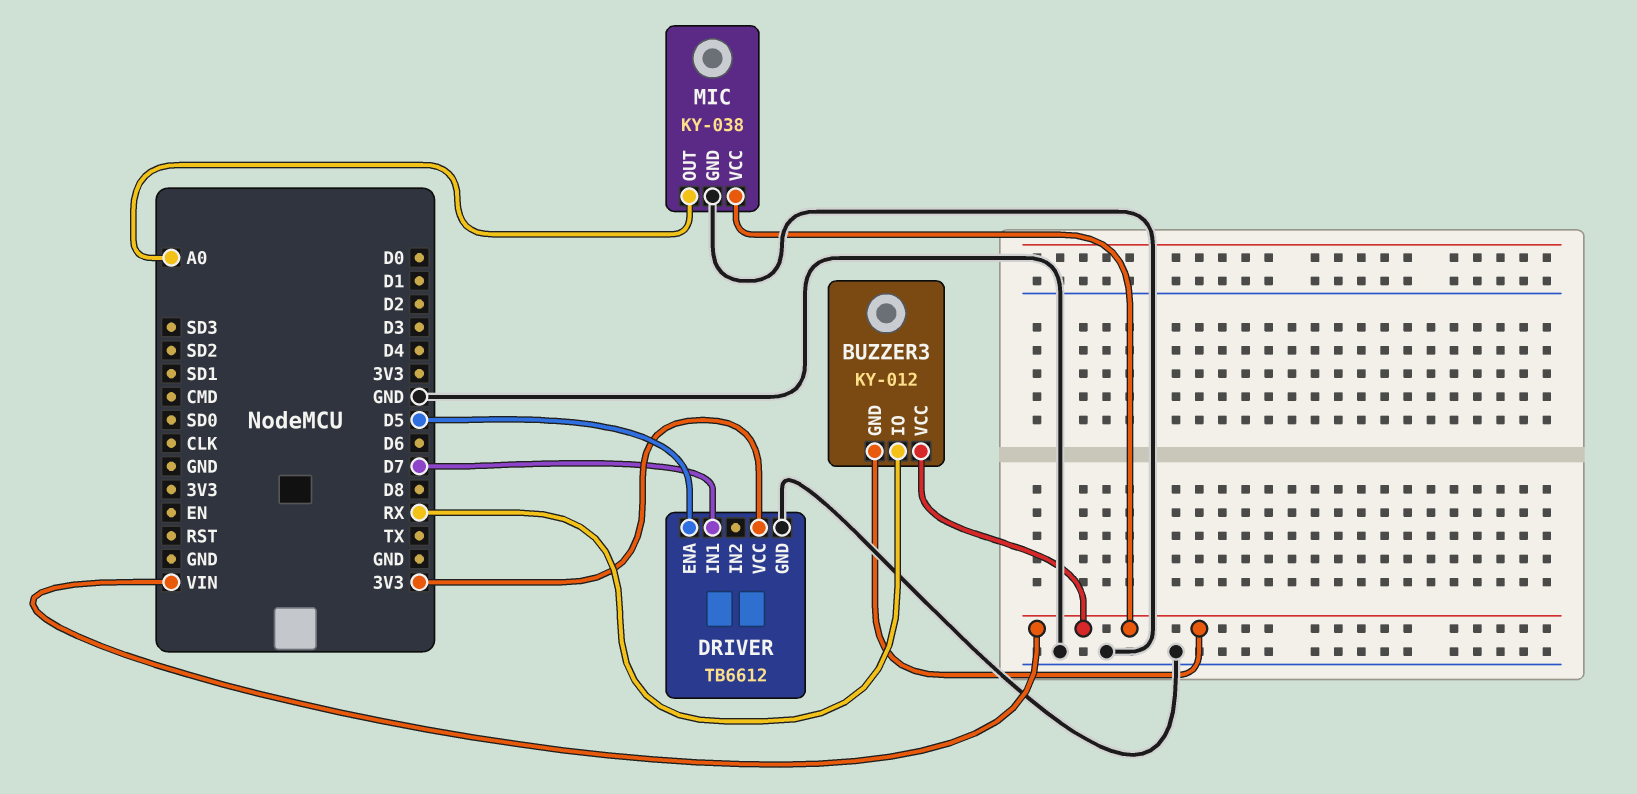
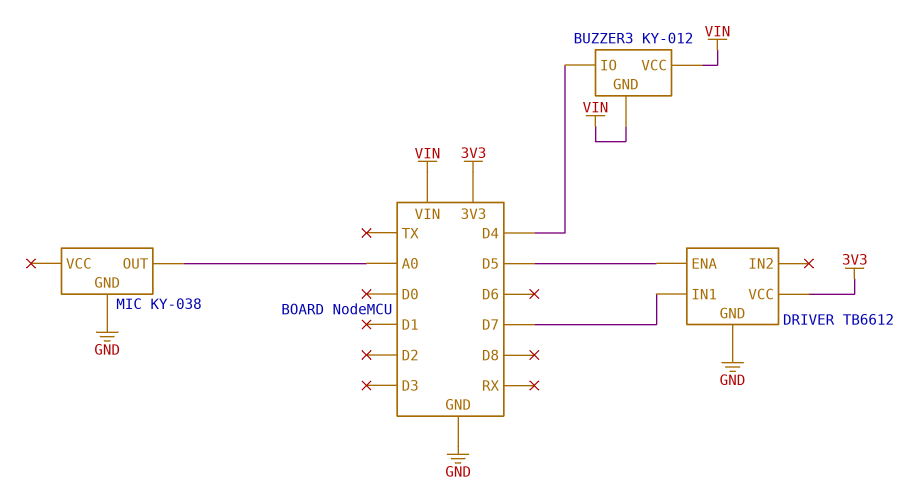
BUZZER3 pin IO: RX -> D4
MIC pin VCC: VIN -> none

